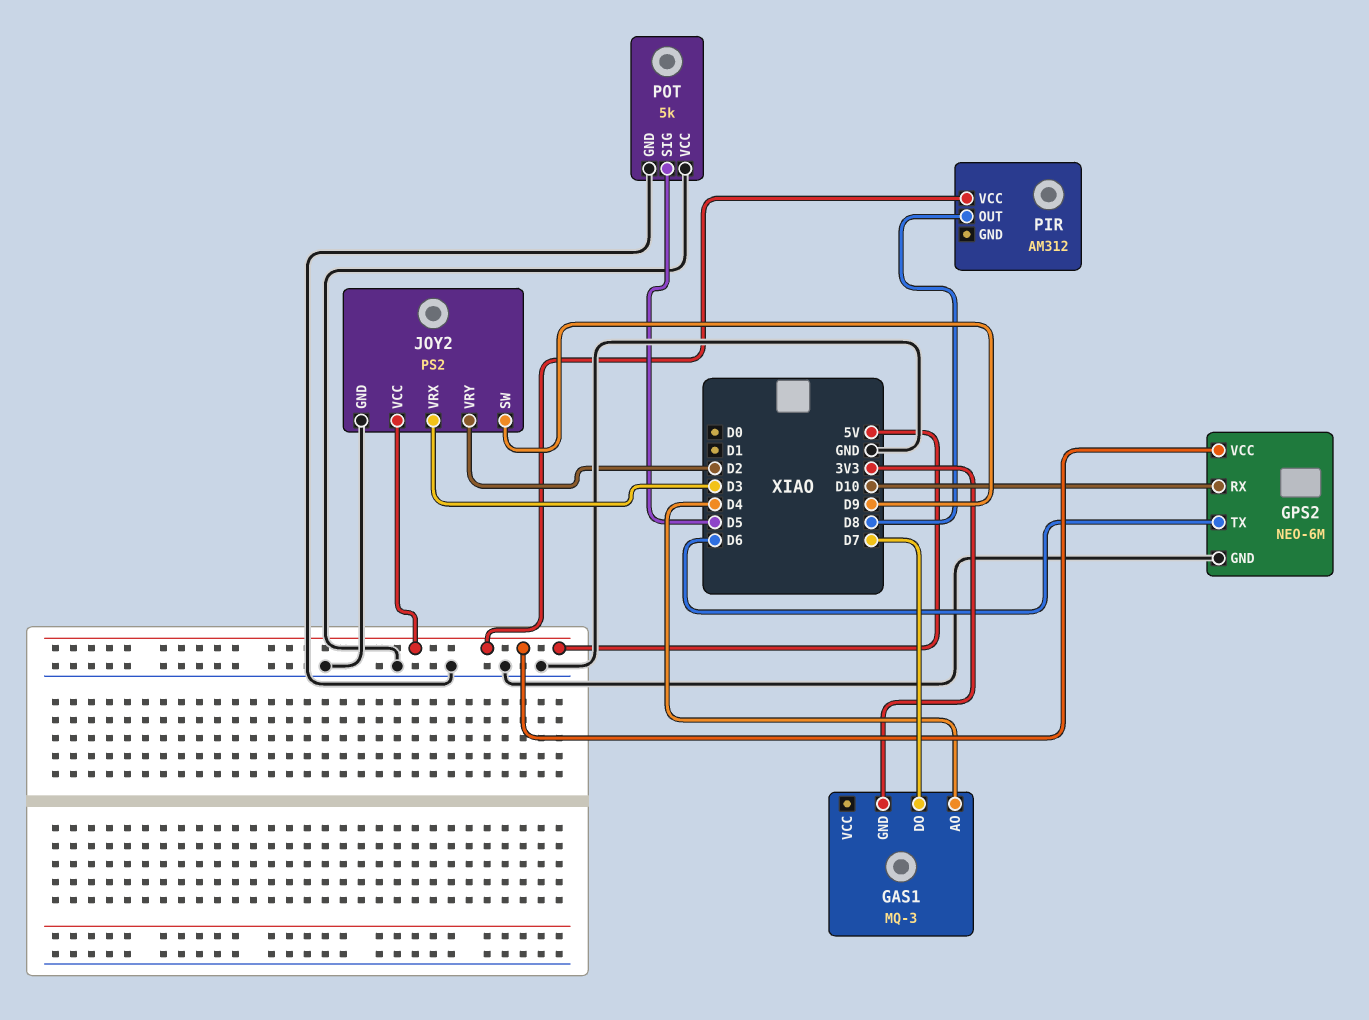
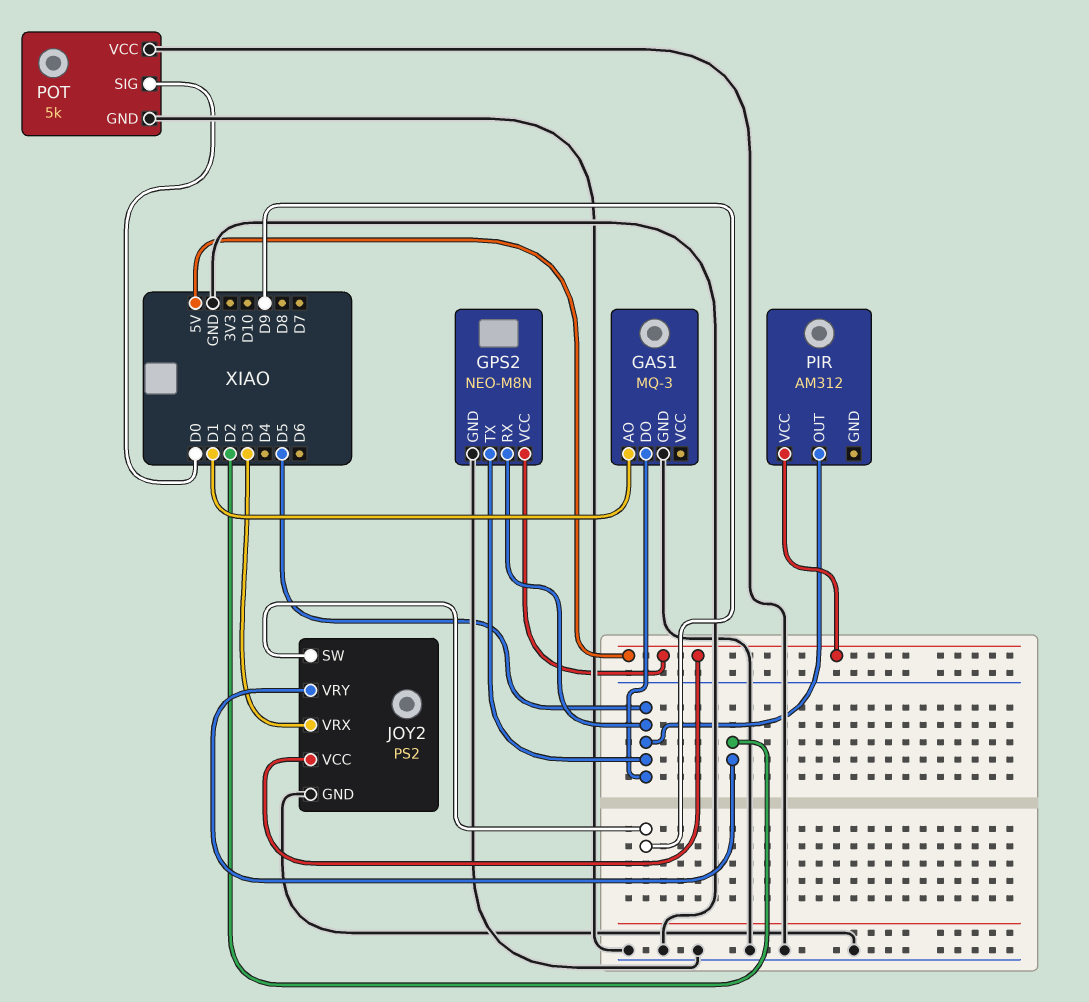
GAS1 pin AO: D4 -> D1
GAS1 pin DO: D7 -> D5
GAS1 pin GND: 3V3 -> GND
GPS2: NEO-6M -> NEO-M8N
GPS2 pin RX: D10 -> D5
GPS2 pin TX: D6 -> D5
PIR pin OUT: D8 -> D5
POT pin SIG: D5 -> D0

